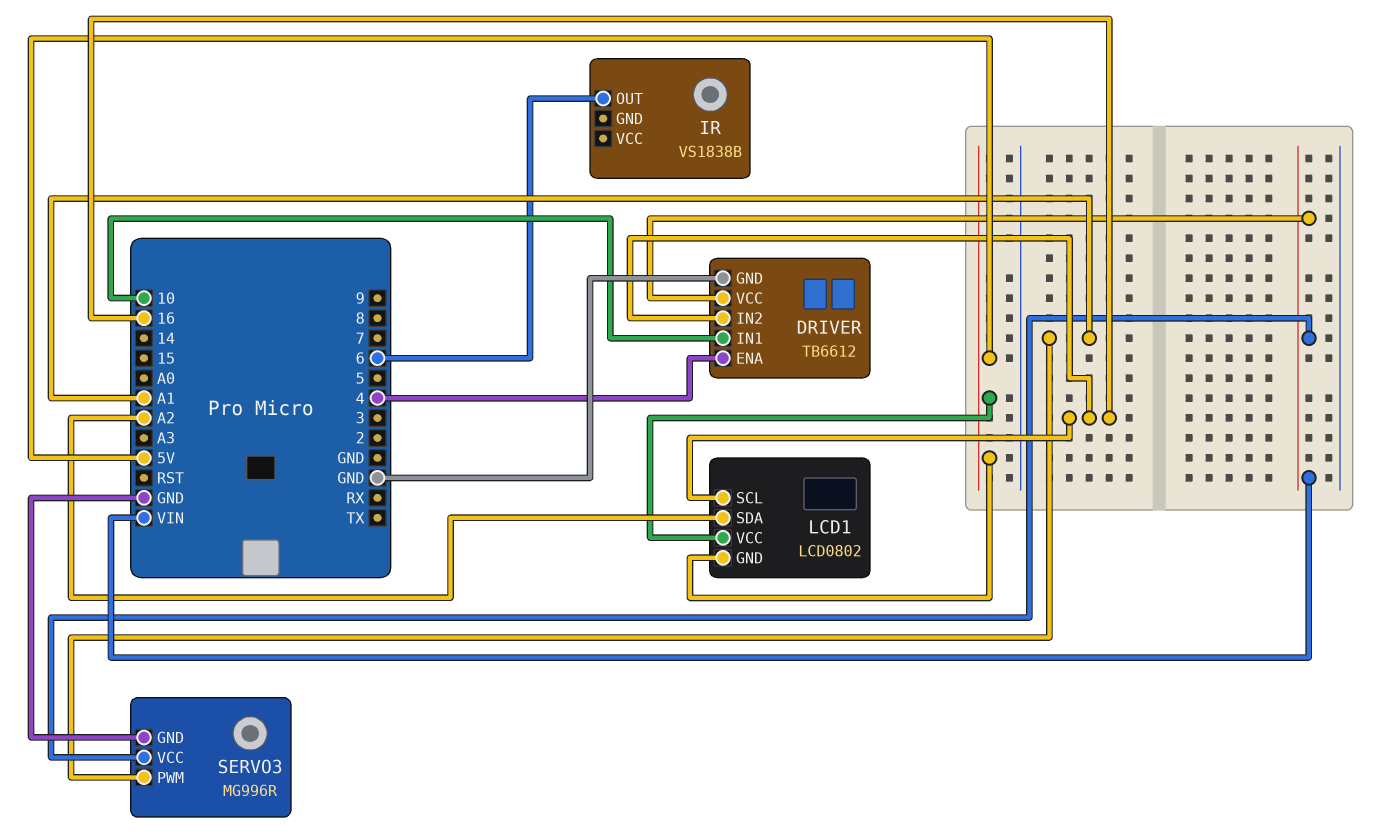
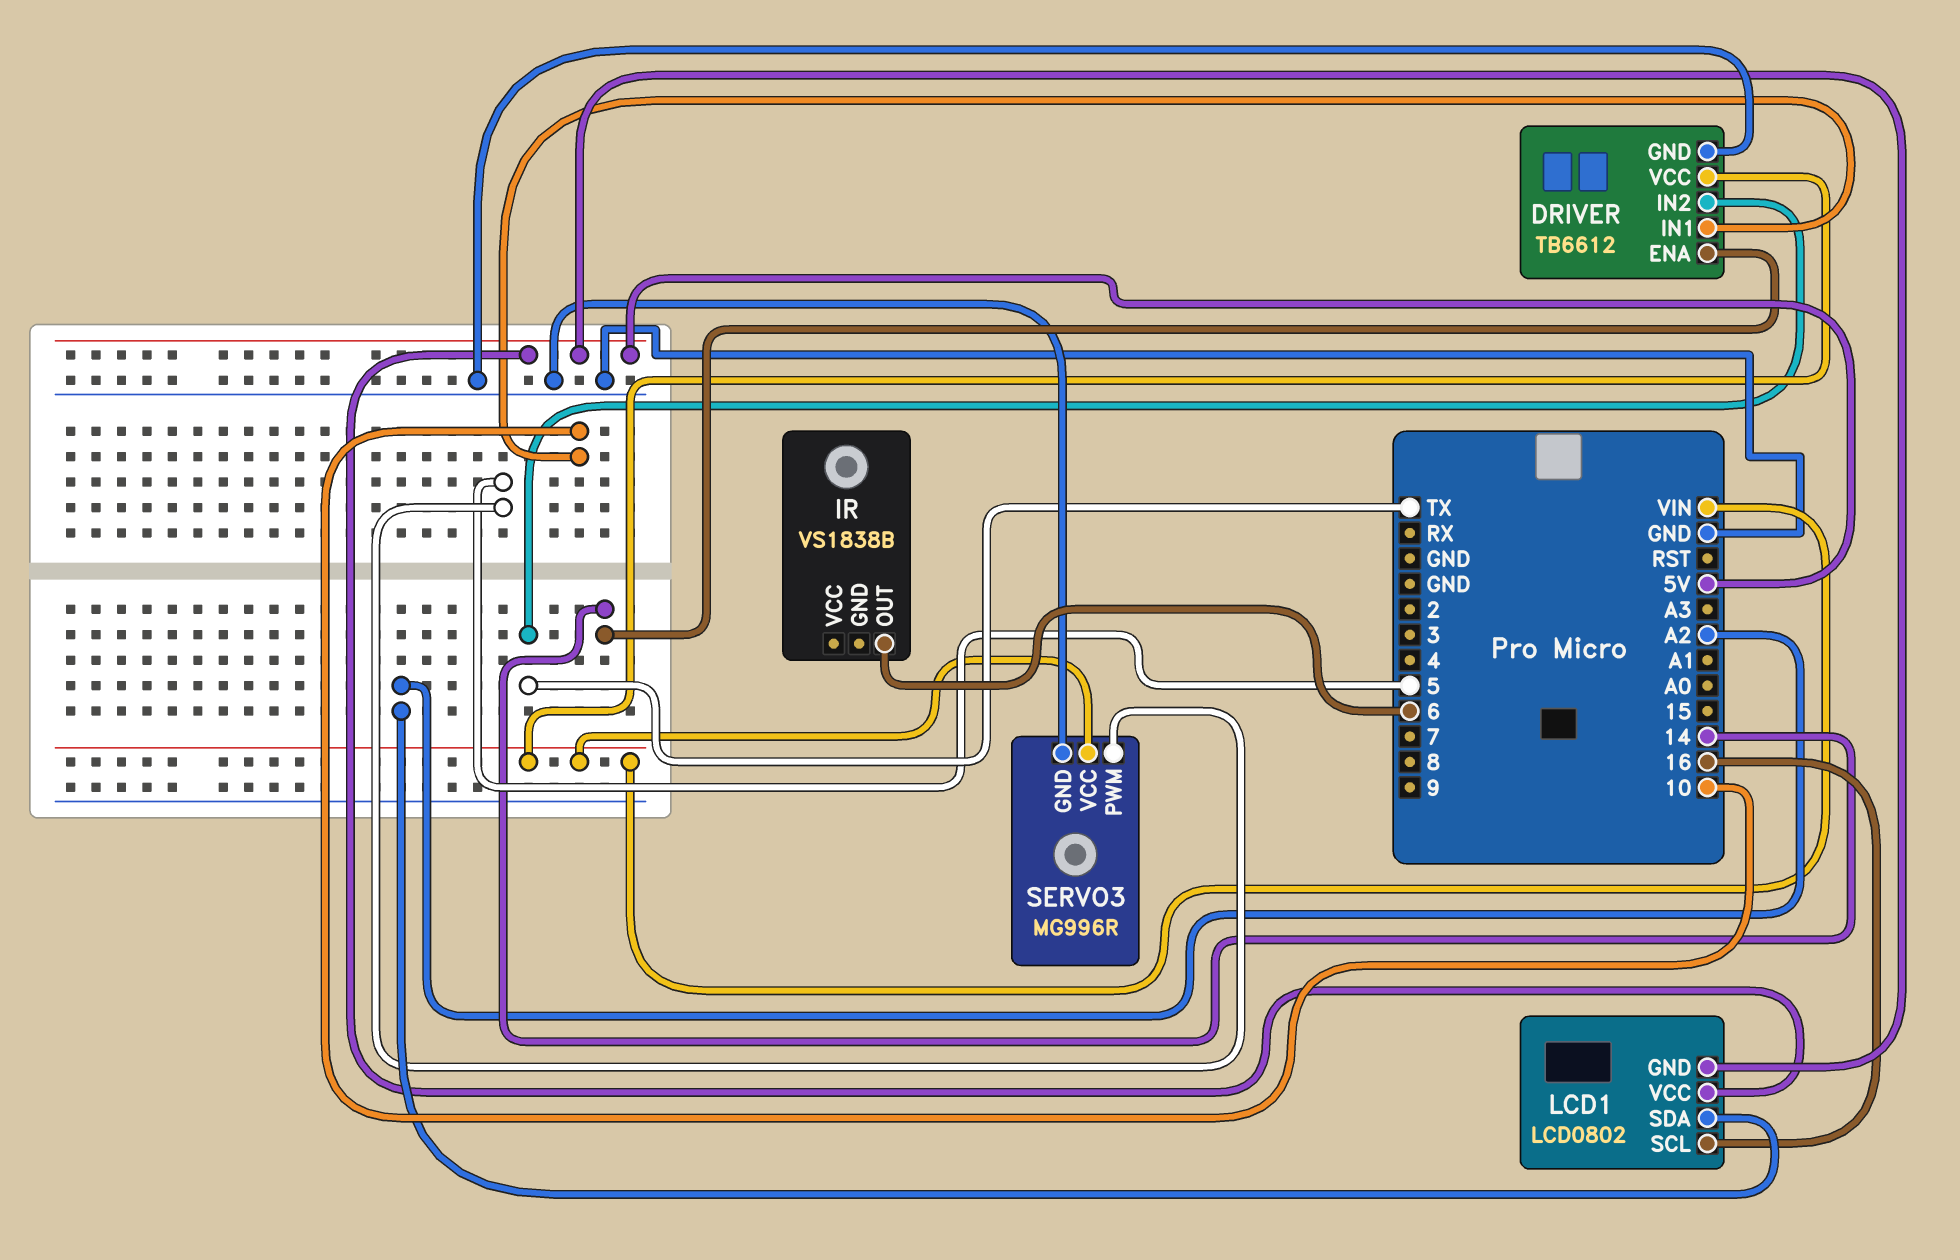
DRIVER pin ENA: 4 -> 14
DRIVER pin IN2: 16 -> TX
SERVO3 pin PWM: A1 -> 5

